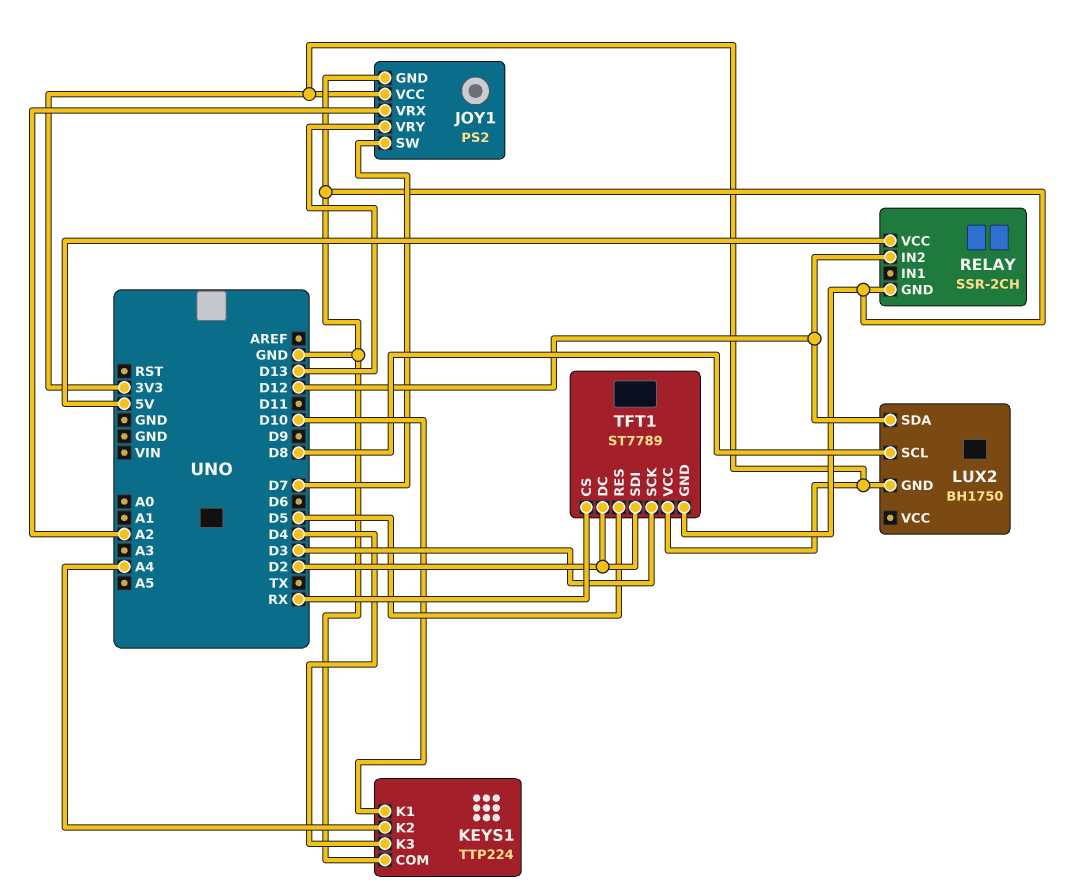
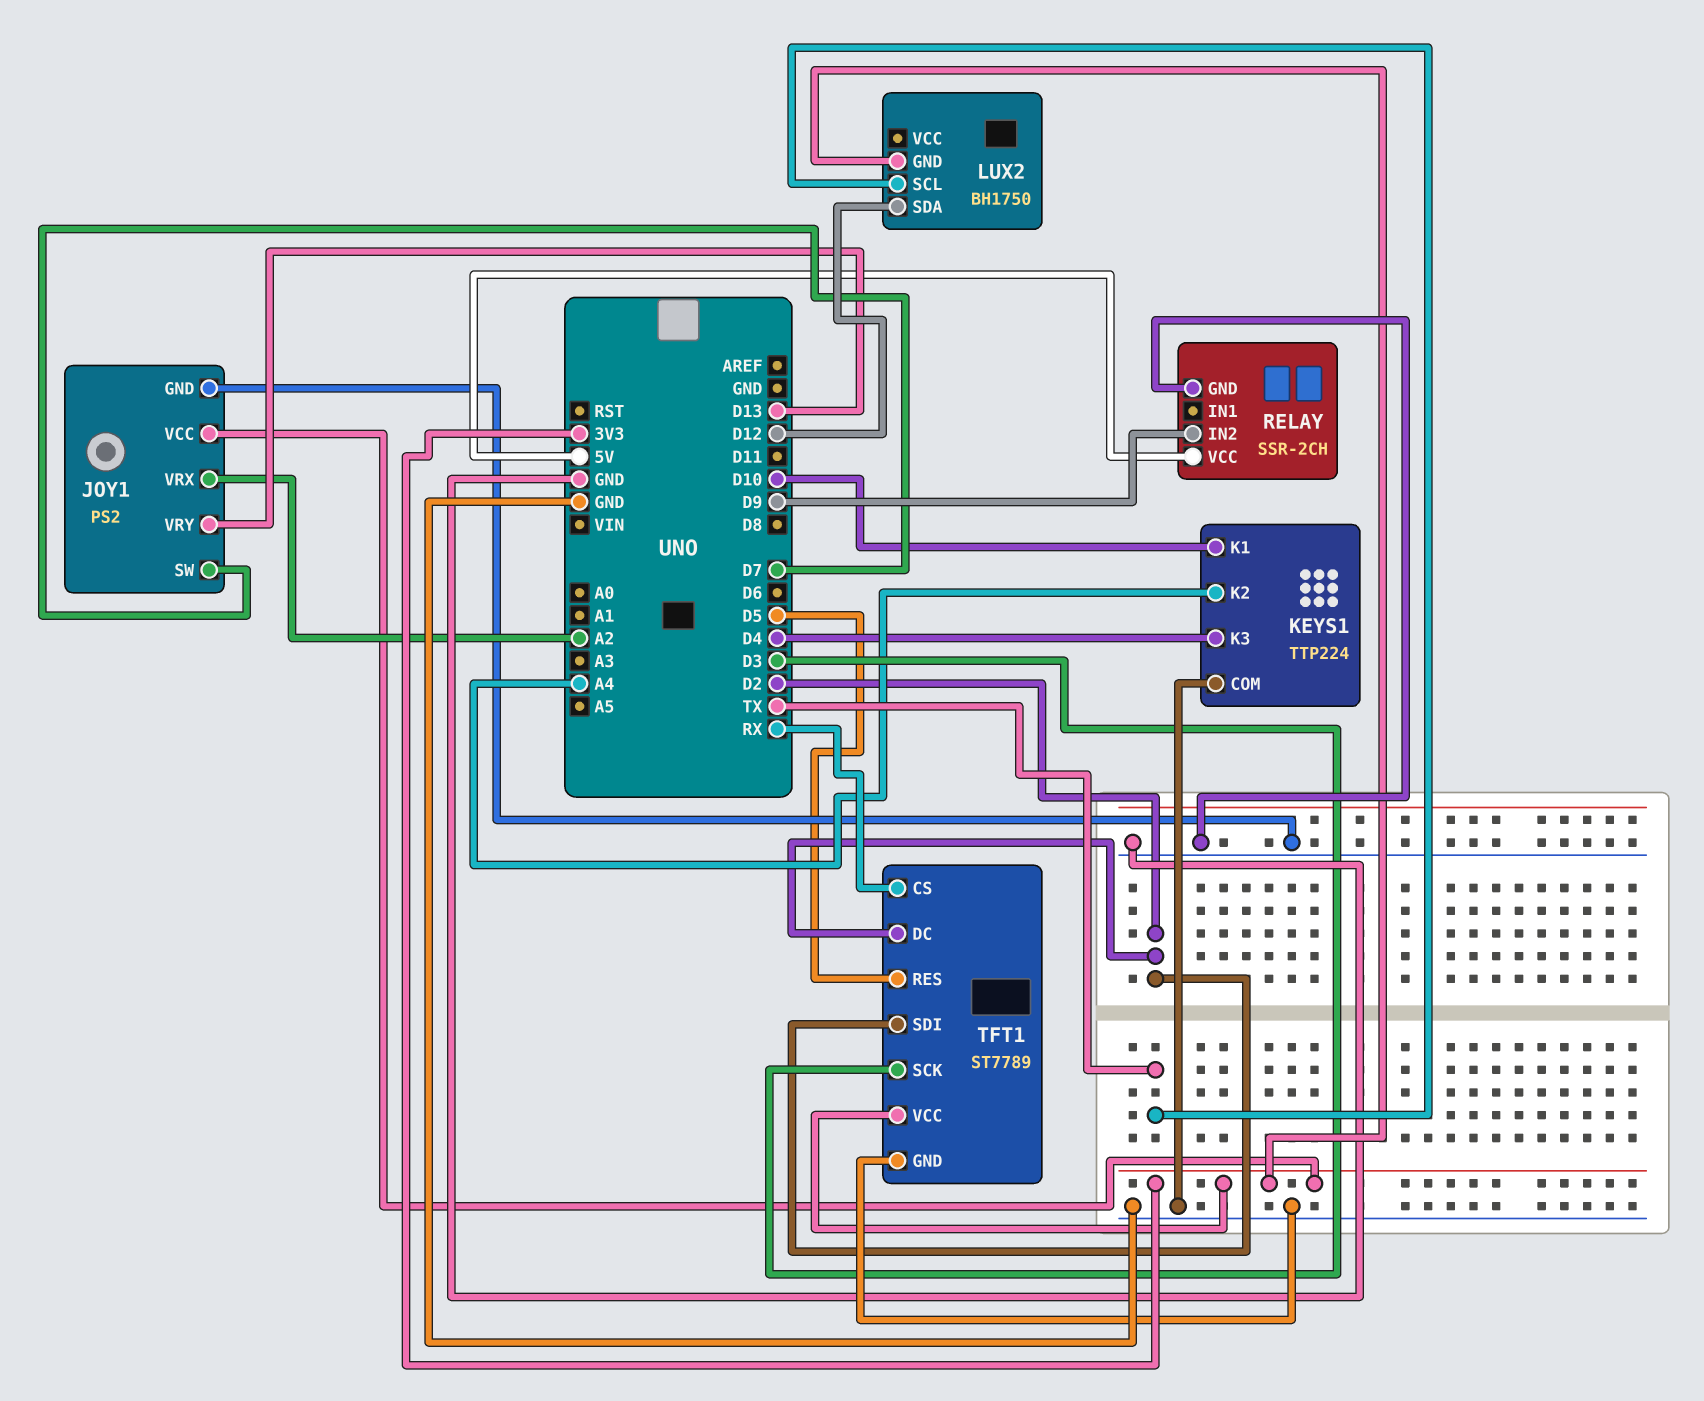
LUX2 pin SCL: D8 -> TX
RELAY pin IN2: D12 -> D9

